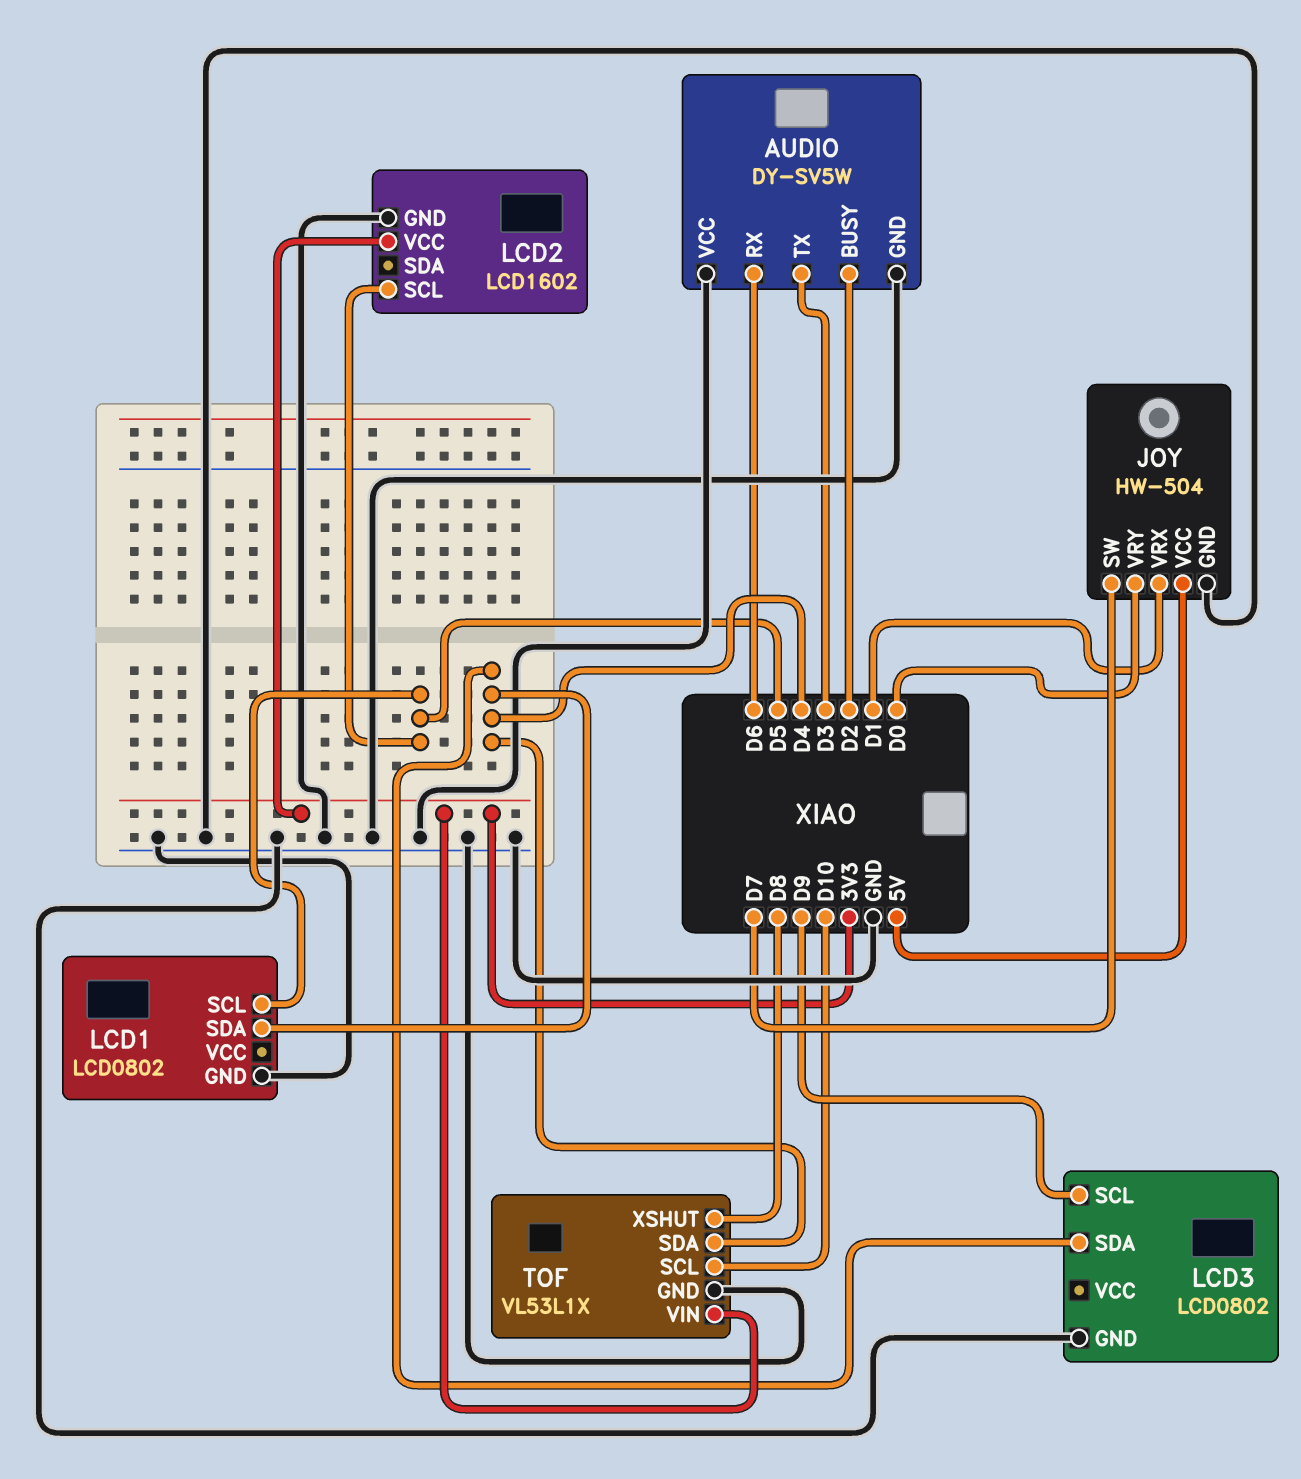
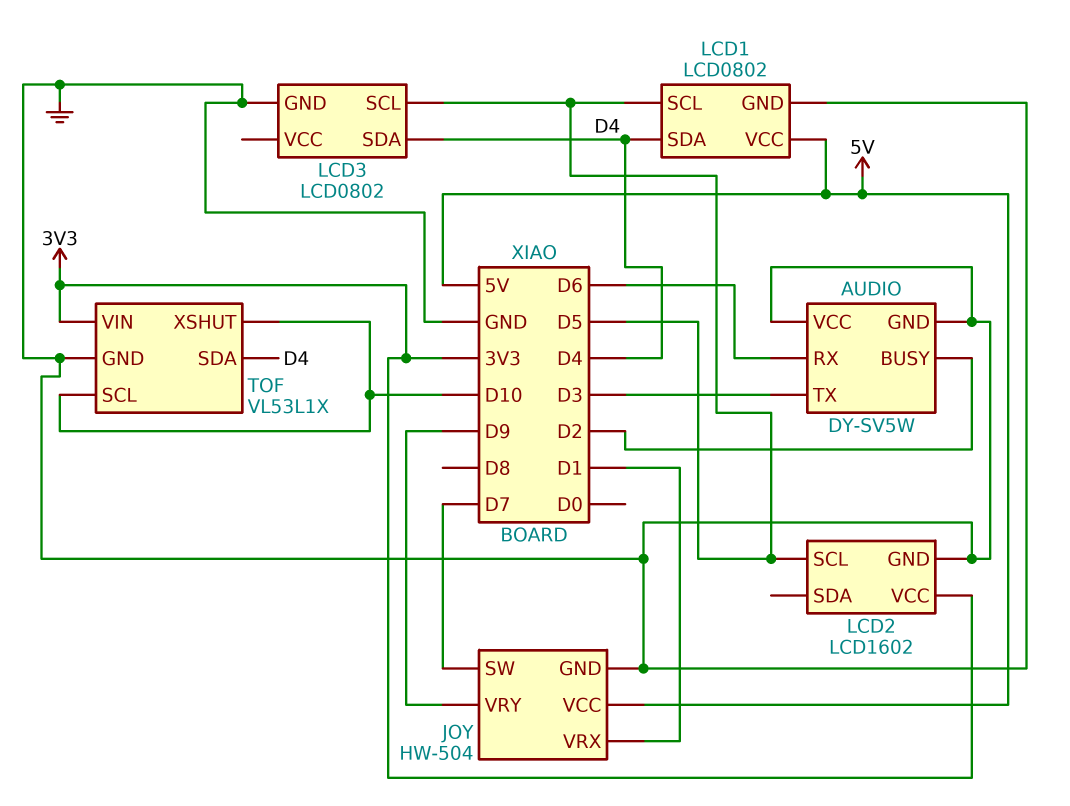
JOY pin VRY: D0 -> D9
LCD1 pin VCC: none -> 5V
LCD3 pin SCL: D9 -> D5
TOF pin XSHUT: D8 -> D10

